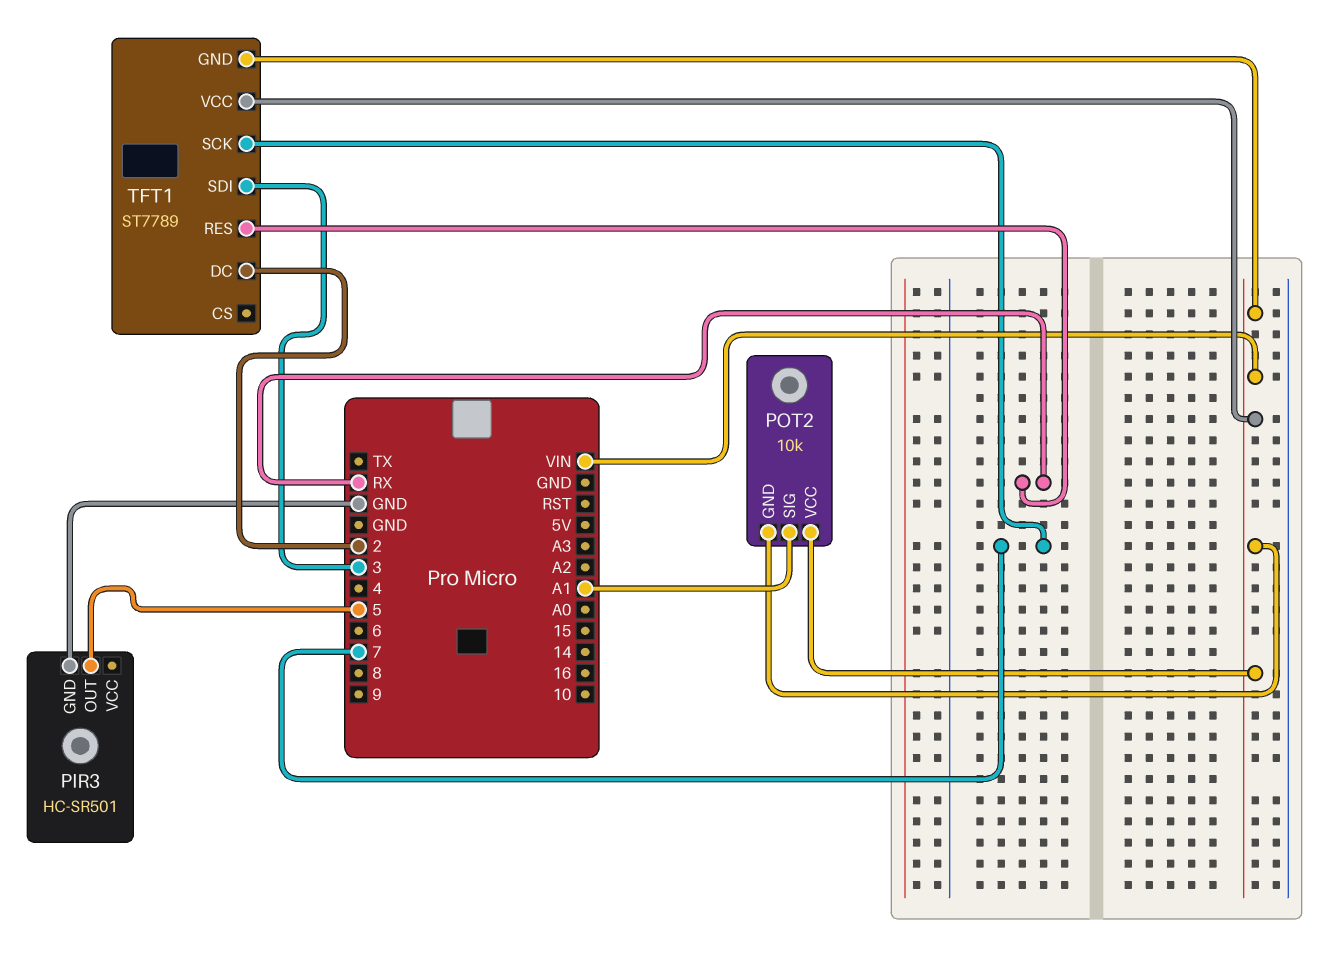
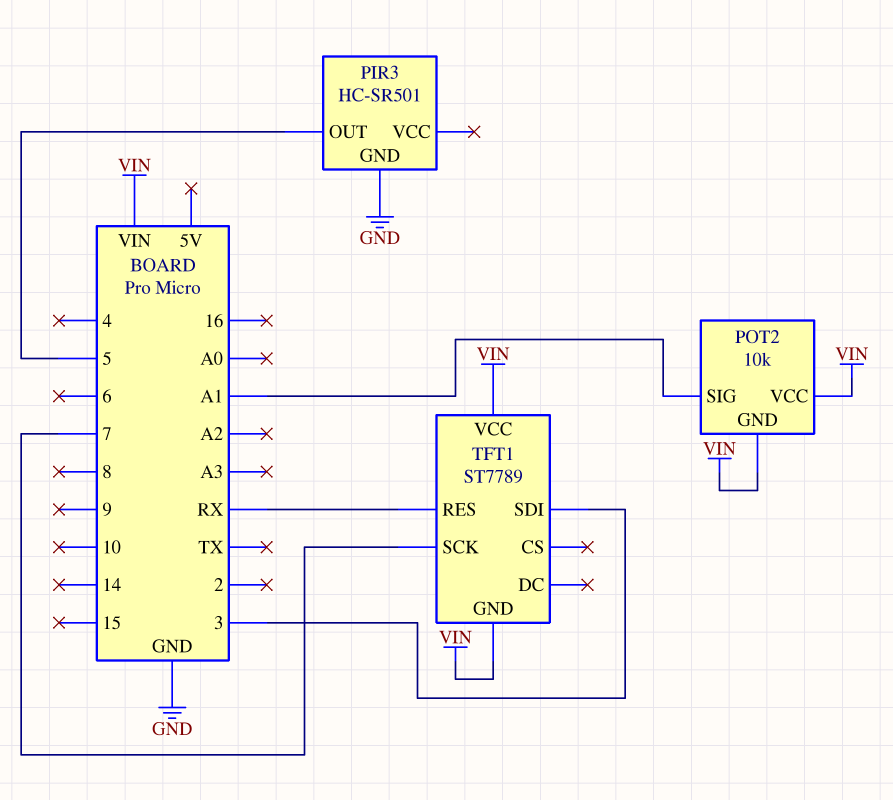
TFT1 pin DC: 2 -> none

